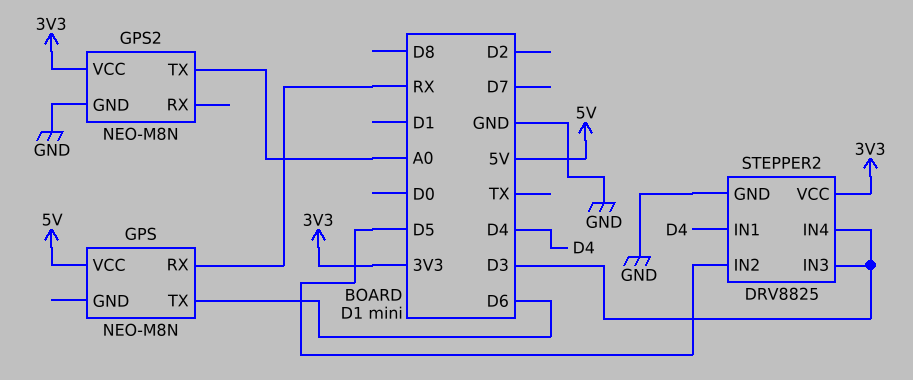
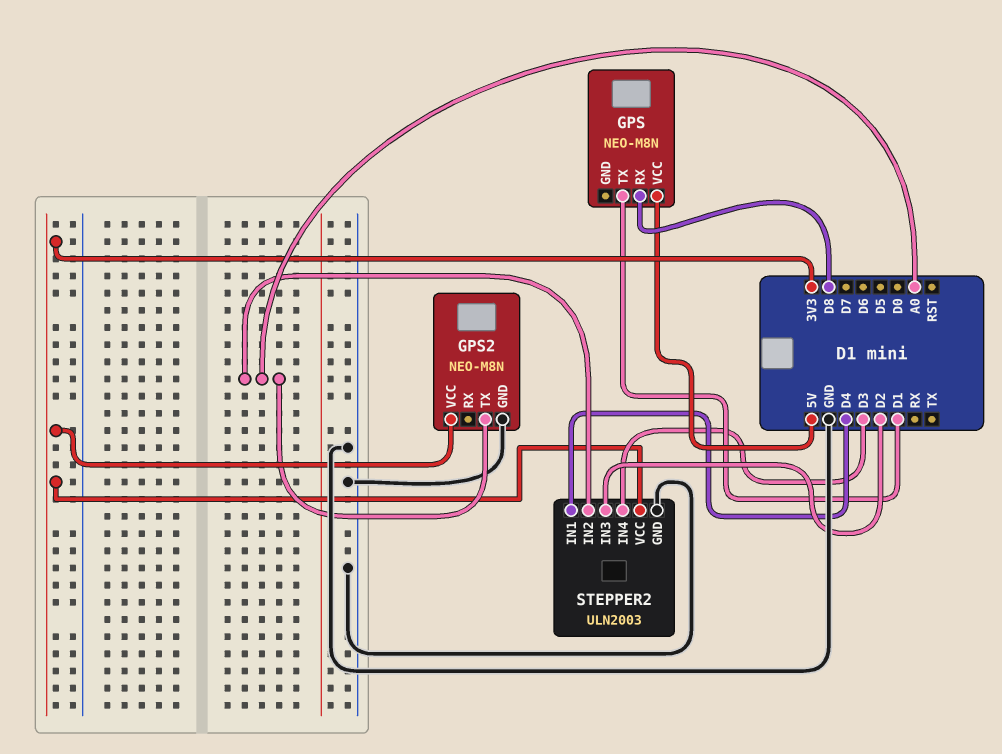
GPS pin RX: RX -> D8
GPS pin TX: D6 -> D1
STEPPER2: DRV8825 -> ULN2003
STEPPER2 pin IN2: D5 -> A0
STEPPER2 pin IN3: D3 -> D2

